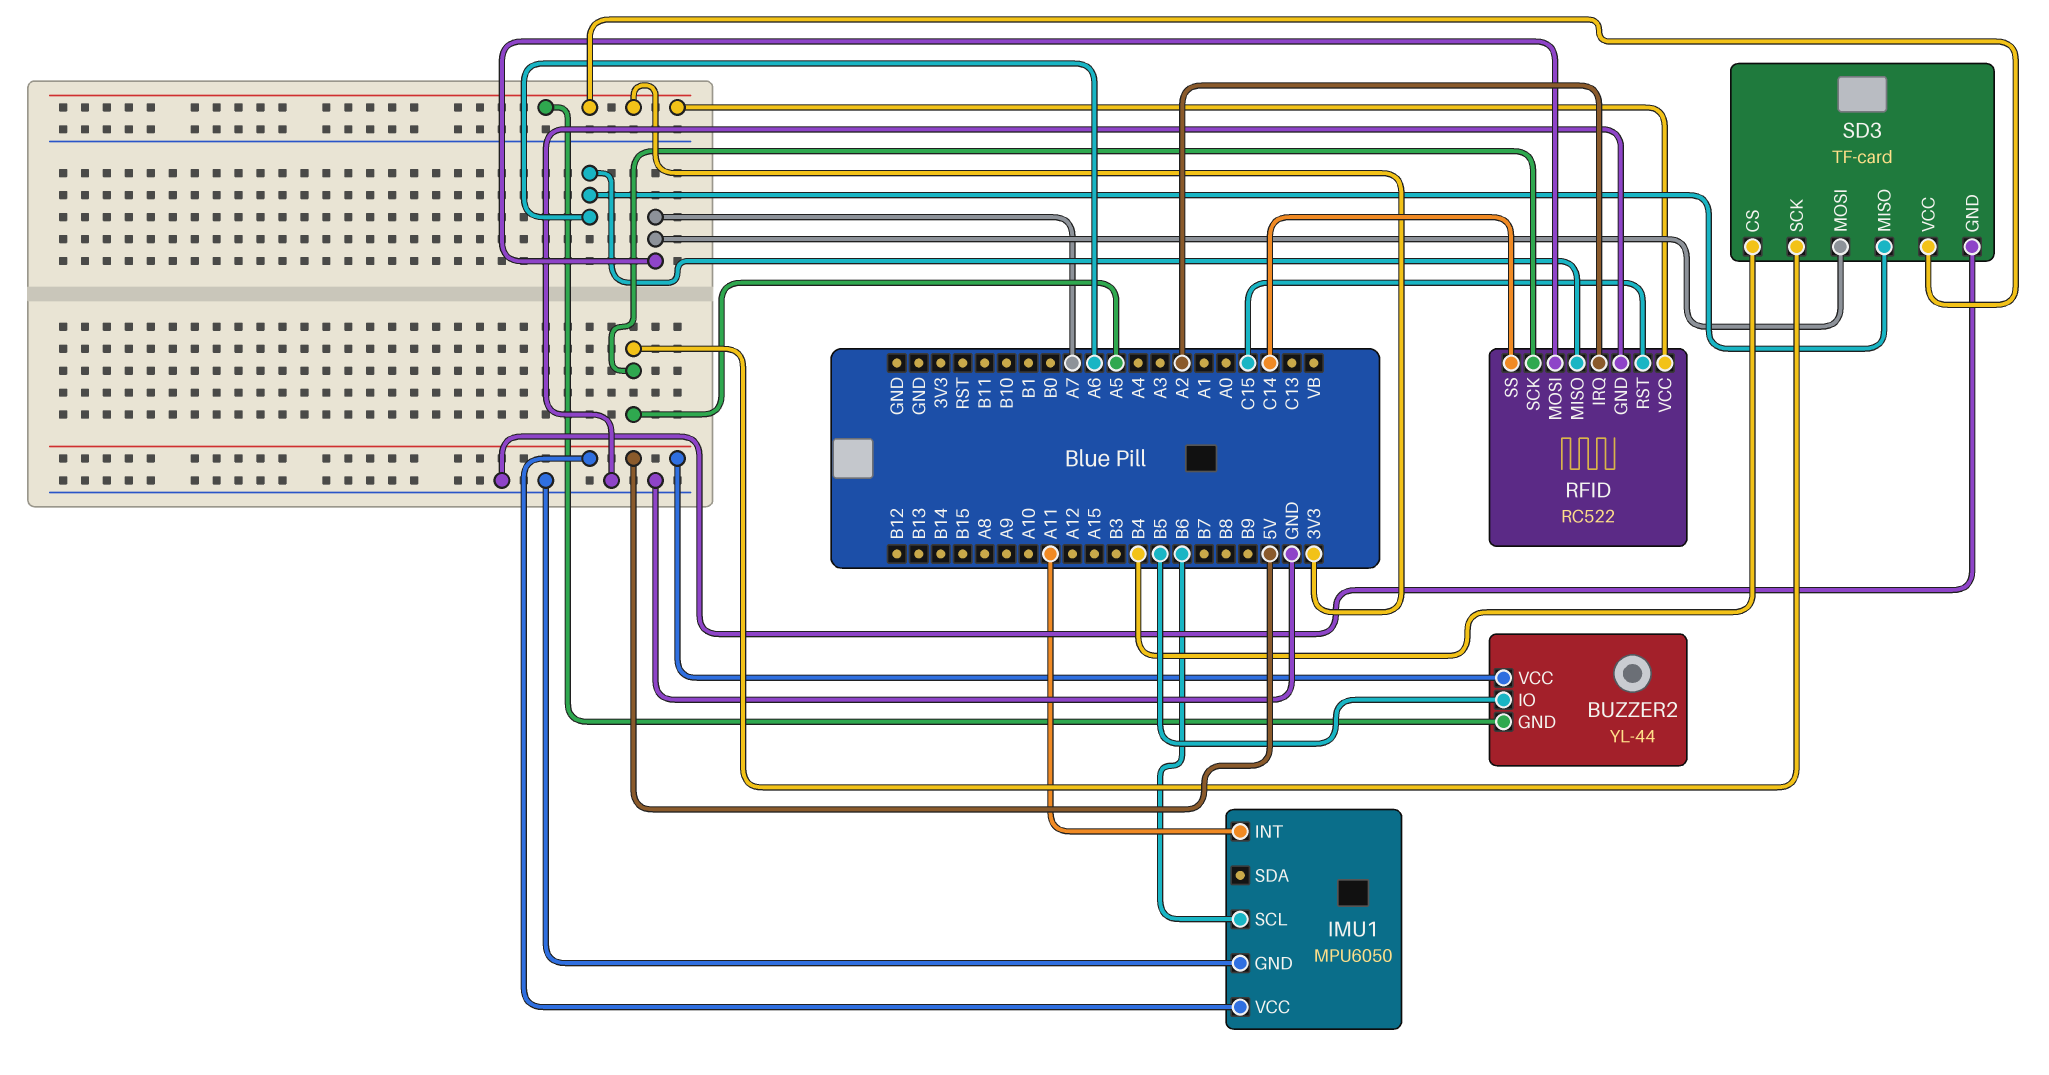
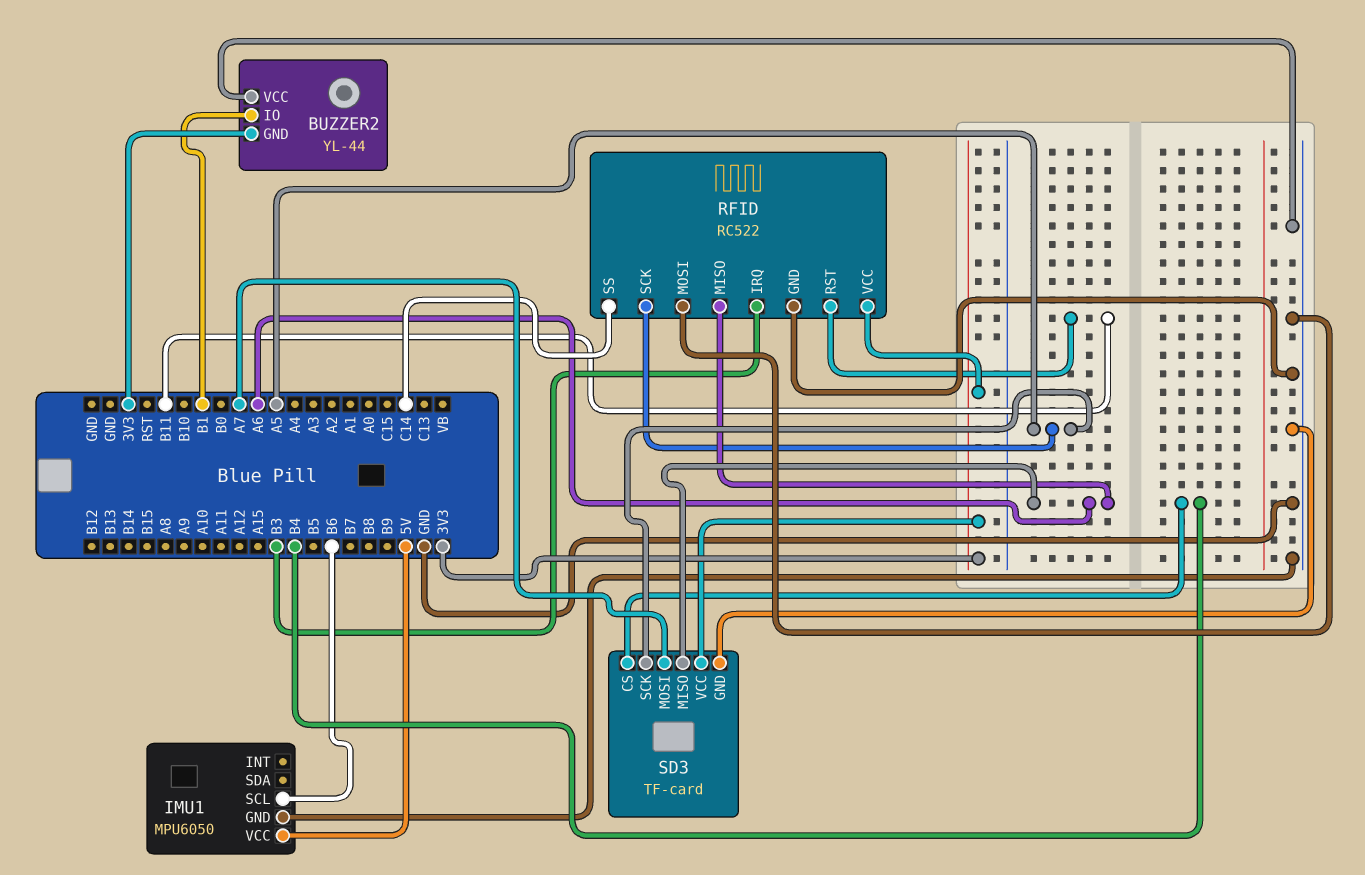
BUZZER2 pin IO: B5 -> B1
BUZZER2 pin VCC: 5V -> GND
IMU1 pin INT: A11 -> none
RFID pin IRQ: A2 -> B3
RFID pin MOSI: A7 -> GND
RFID pin RST: C15 -> B11

